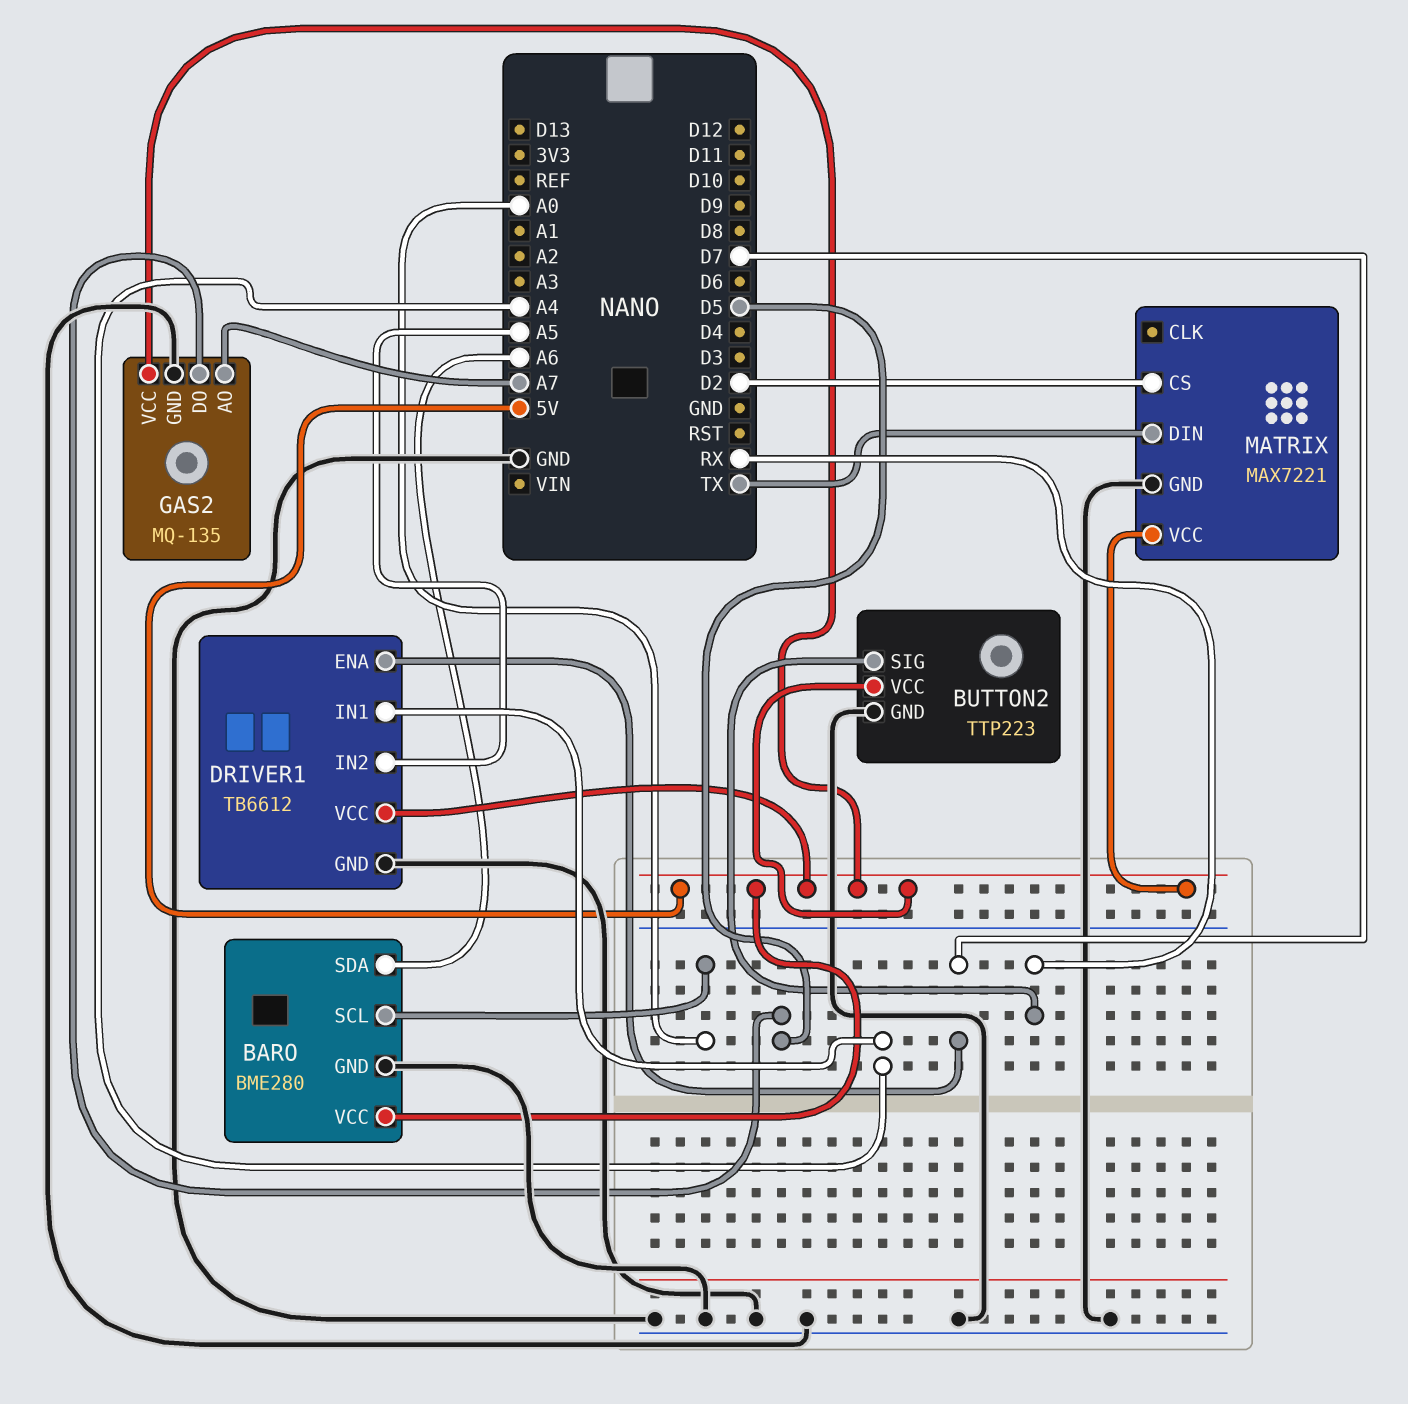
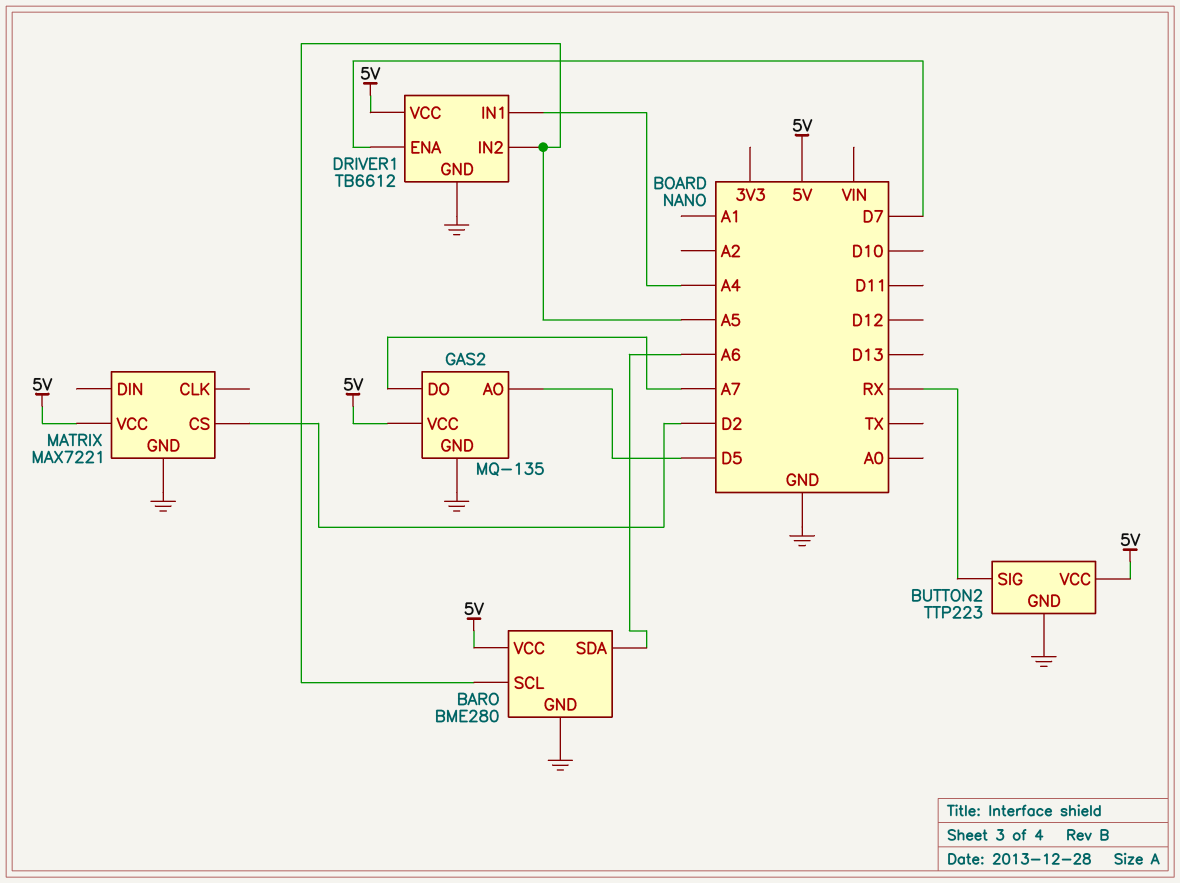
BARO pin SCL: A0 -> A5
GAS2 pin AO: A7 -> D5
GAS2 pin DO: D5 -> A7
MATRIX pin DIN: TX -> none

